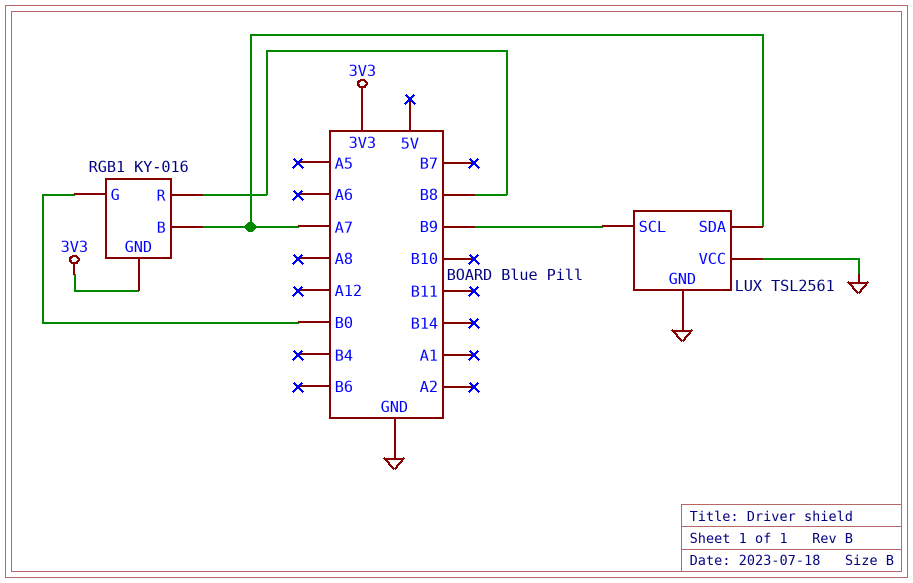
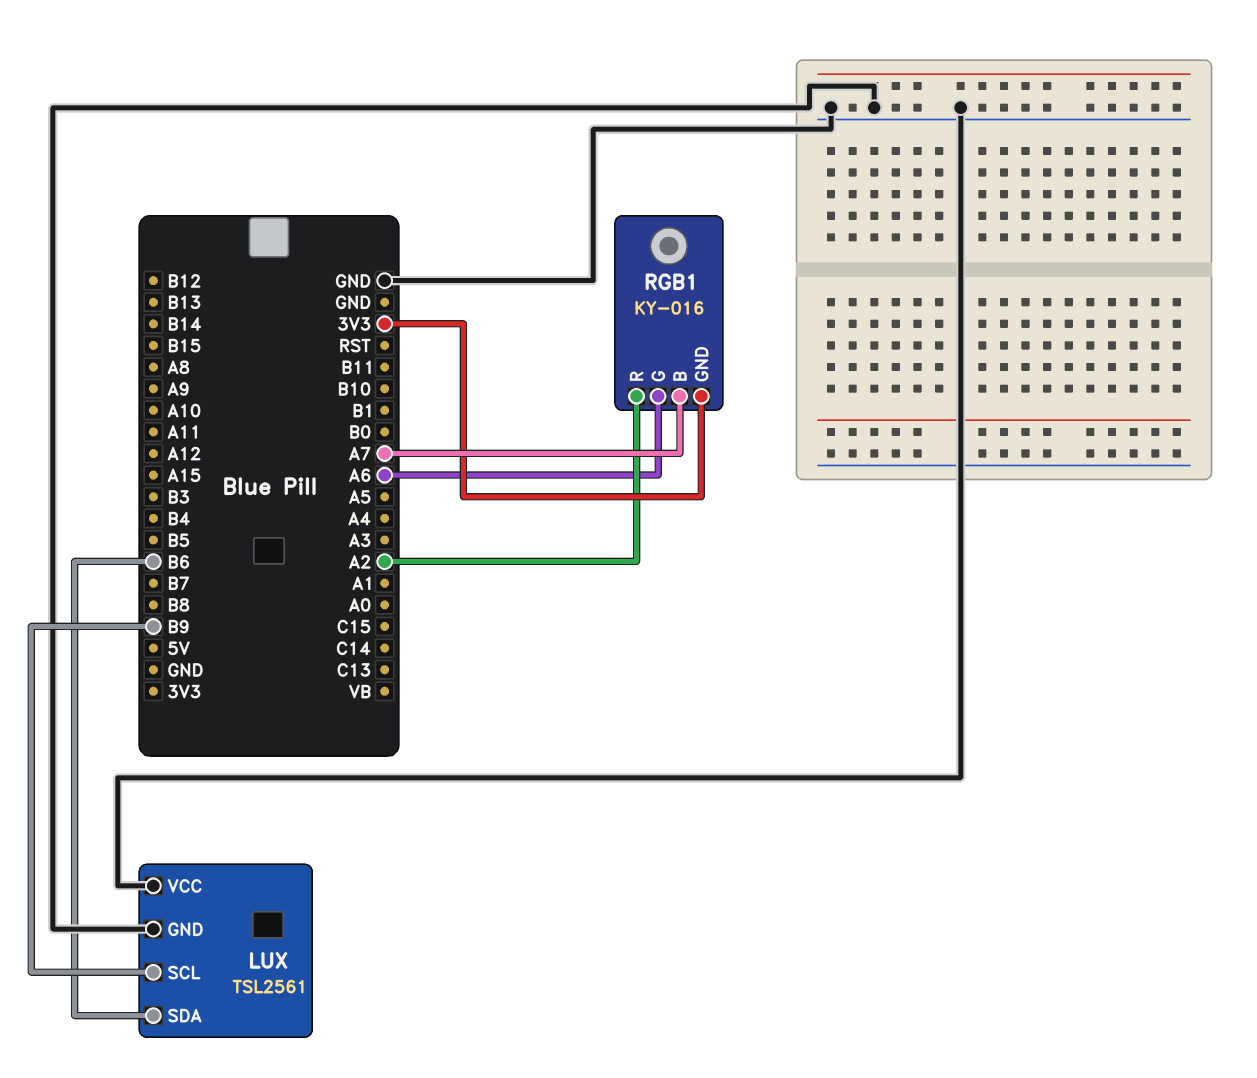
LUX pin SDA: A7 -> B6
RGB1 pin G: B0 -> A6
RGB1 pin R: B8 -> A2

